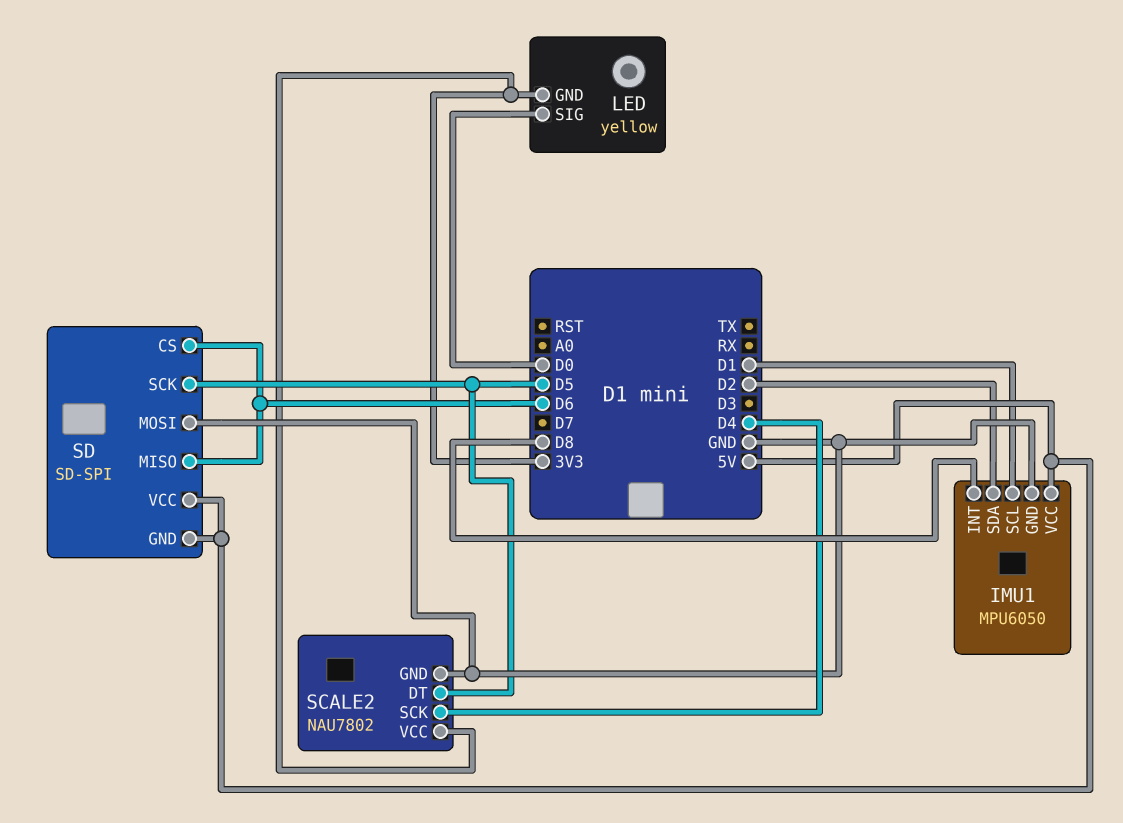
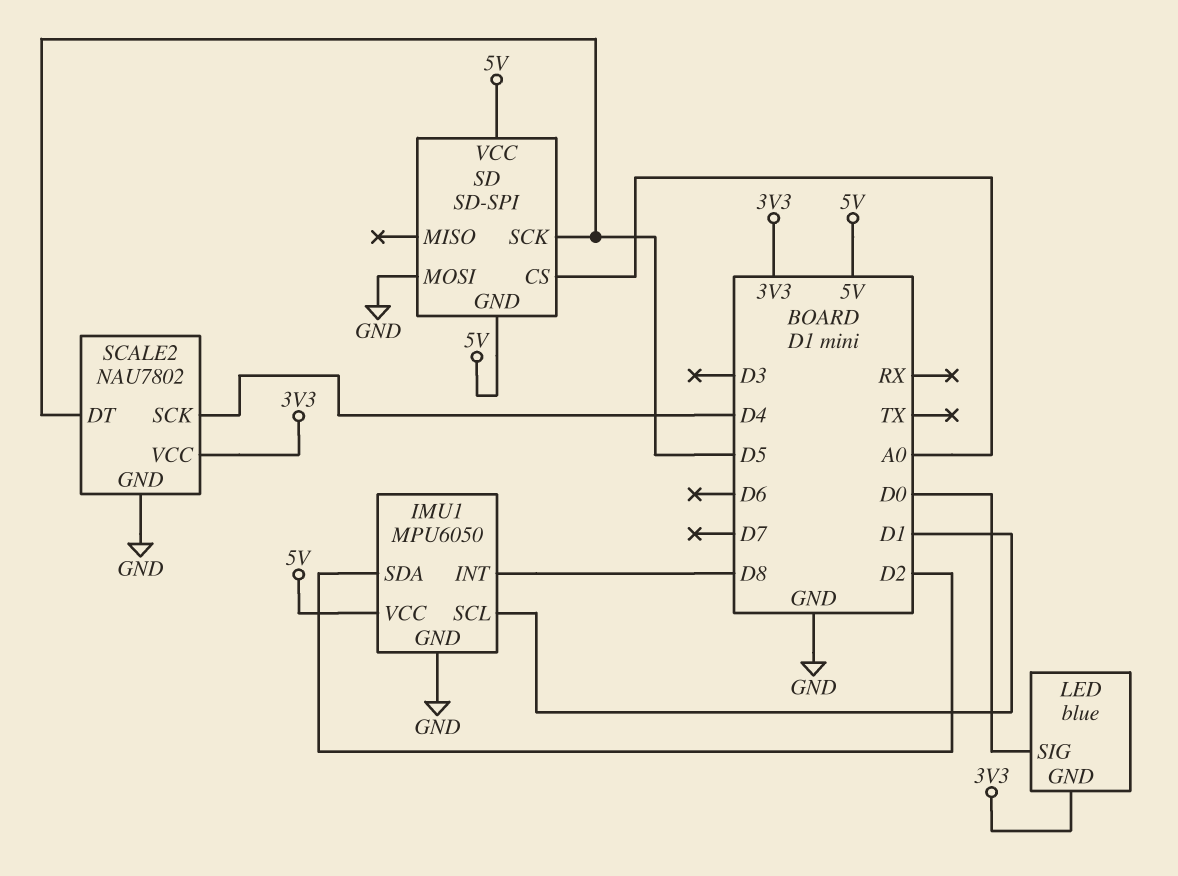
LED: yellow -> blue
SD pin CS: D6 -> A0
SD pin MISO: D6 -> none

